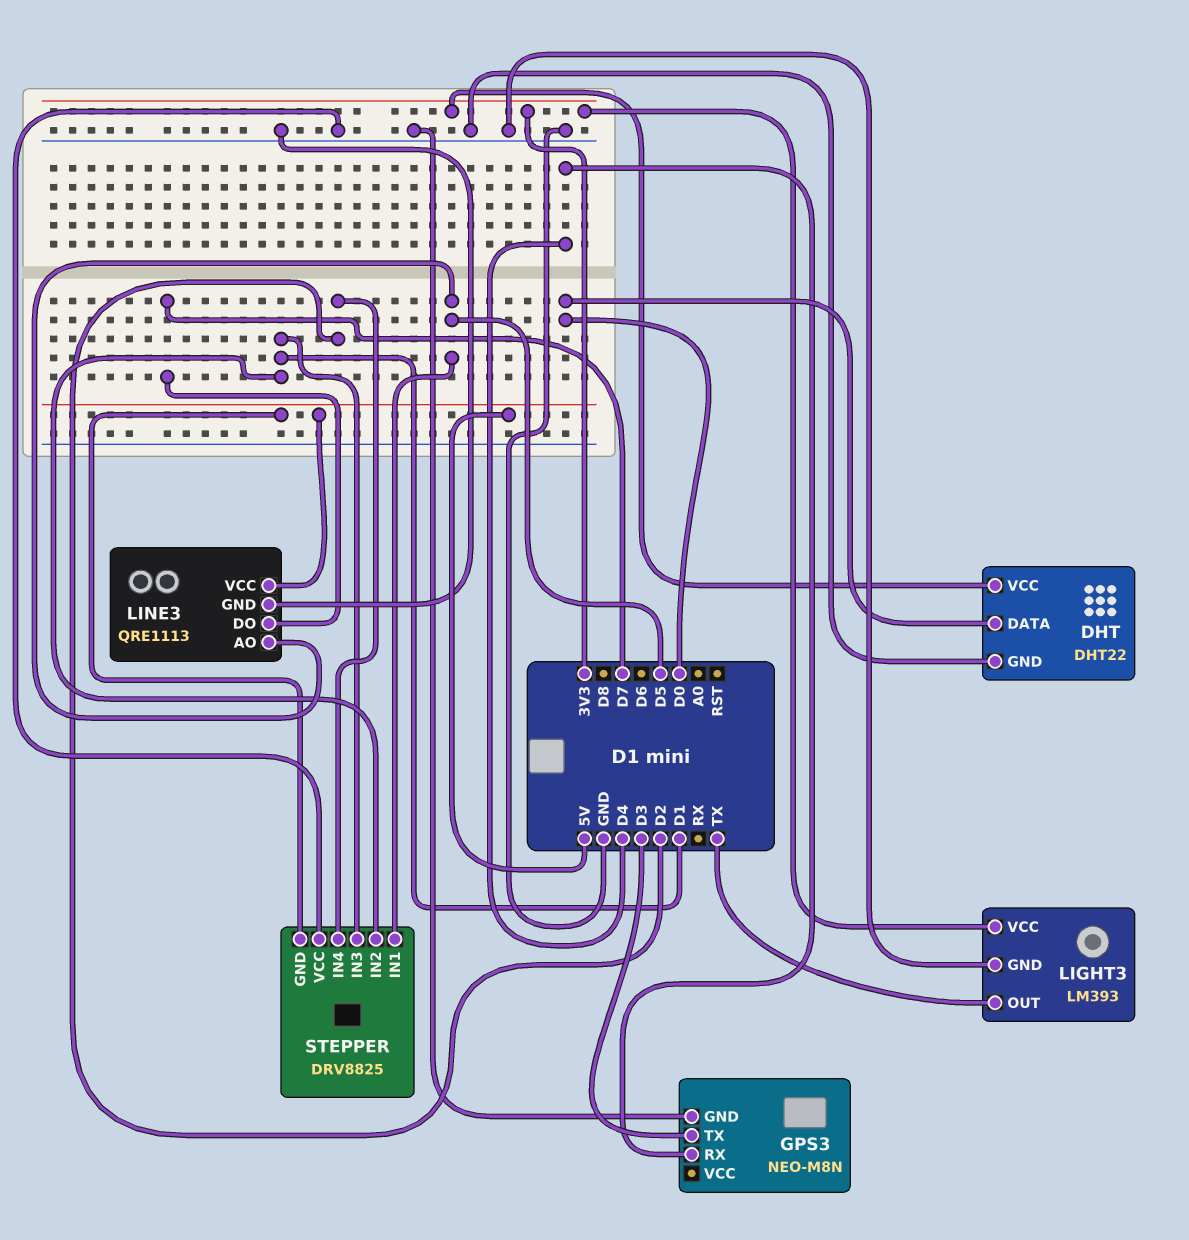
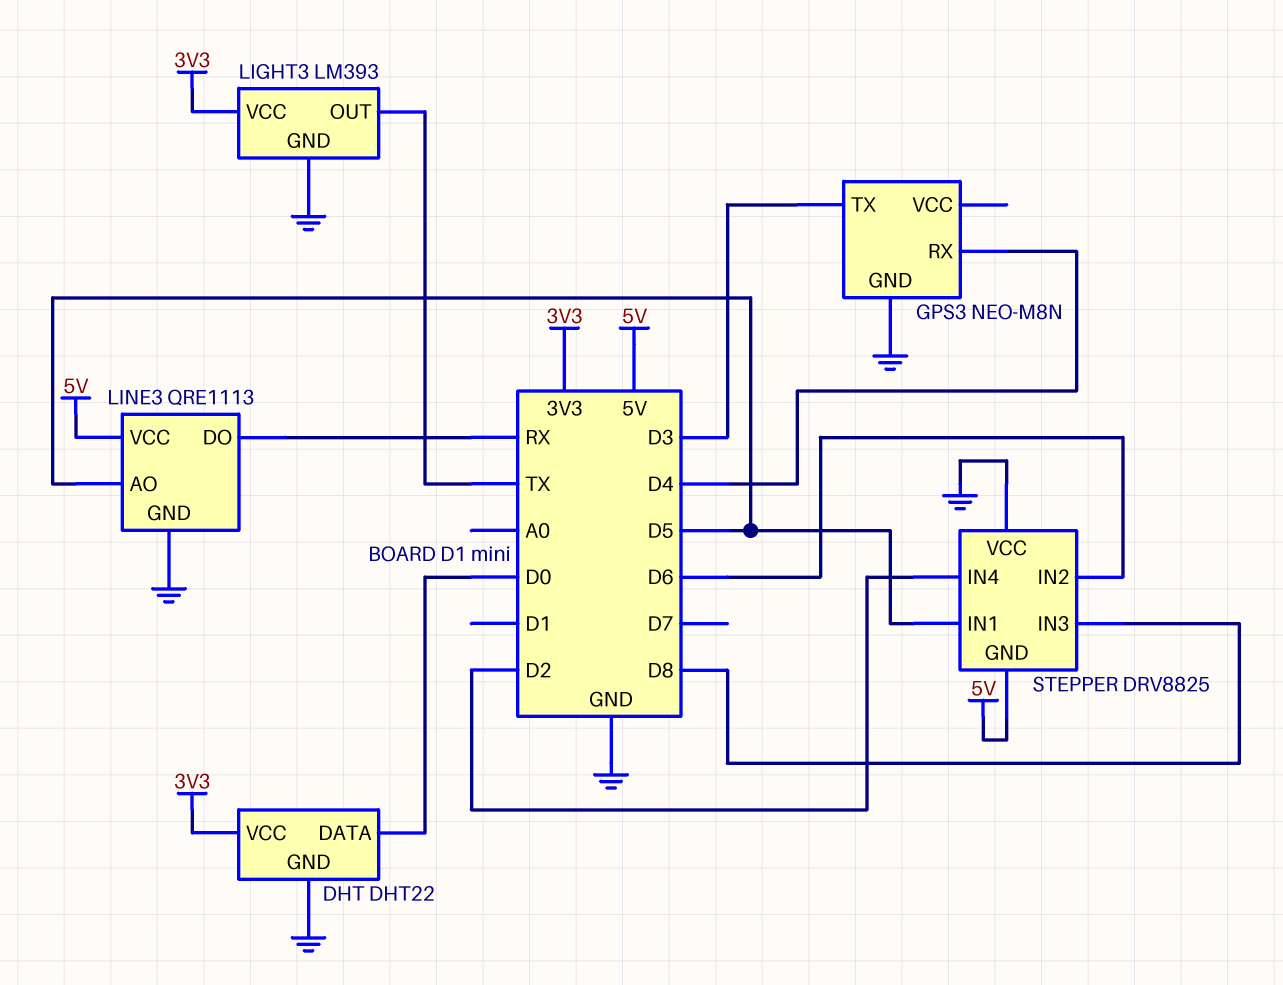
LINE3 pin DO: D7 -> RX
STEPPER pin IN2: D1 -> D6
STEPPER pin IN3: D1 -> D8

